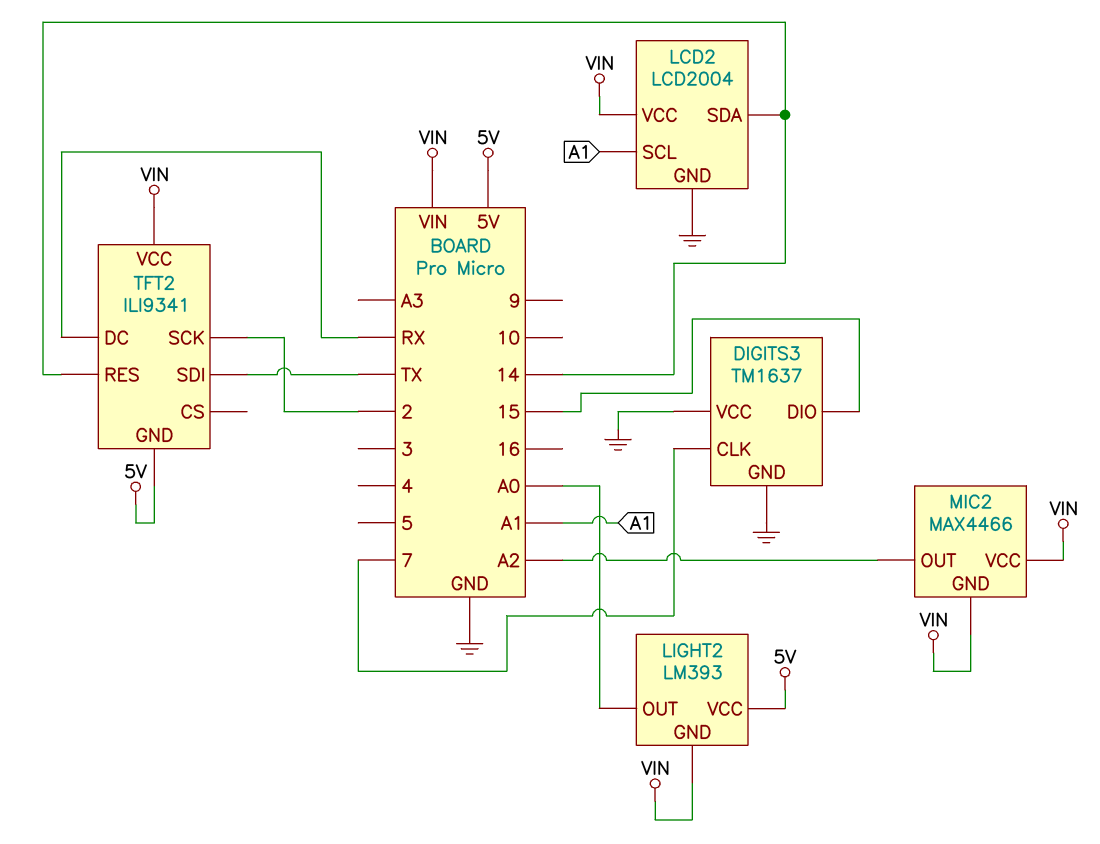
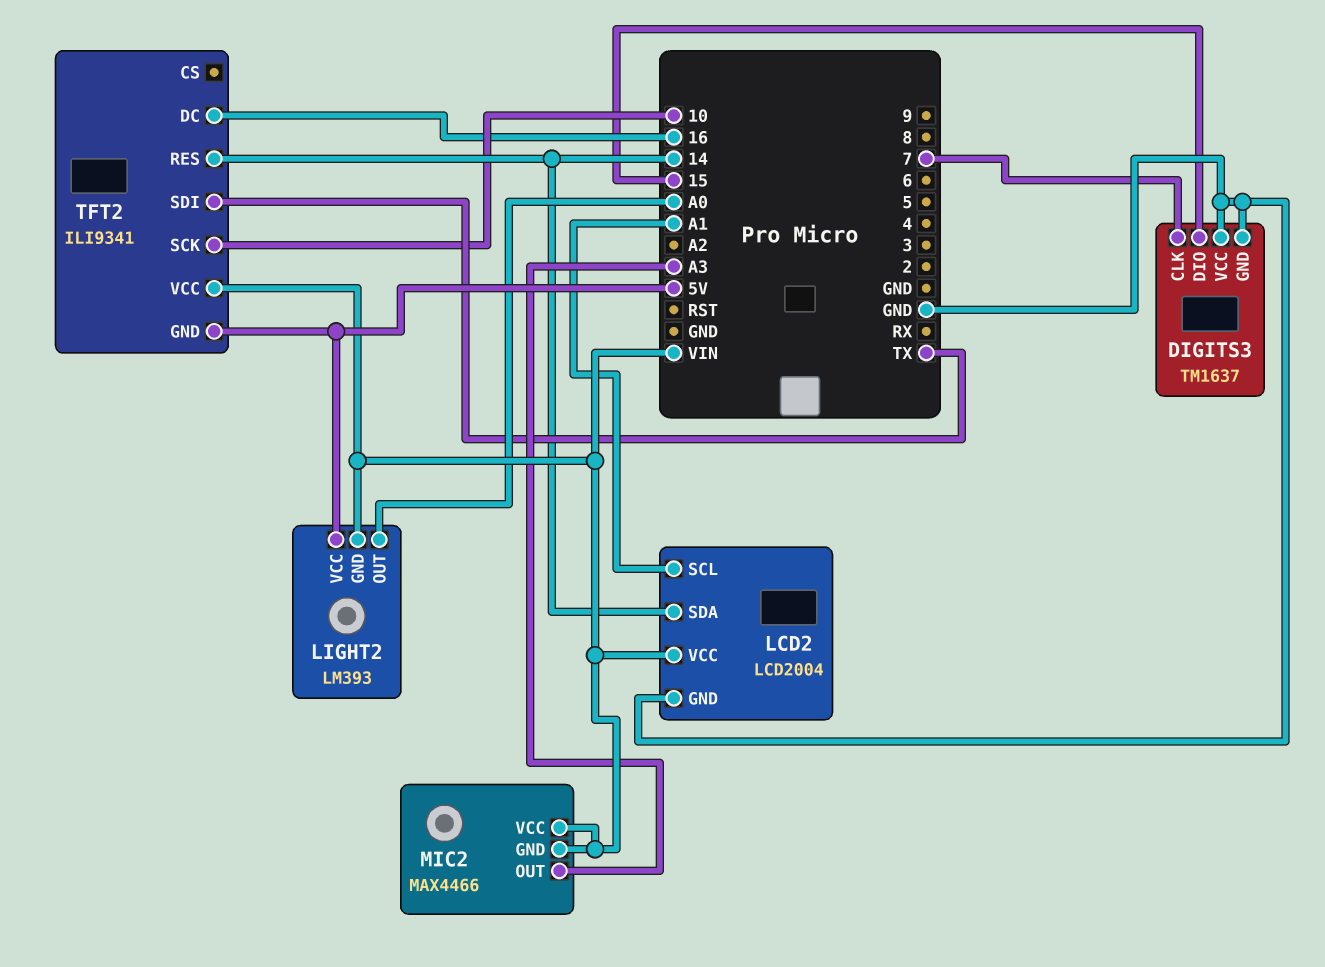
MIC2 pin OUT: A2 -> A3
TFT2 pin DC: RX -> 16
TFT2 pin SCK: 2 -> 10

